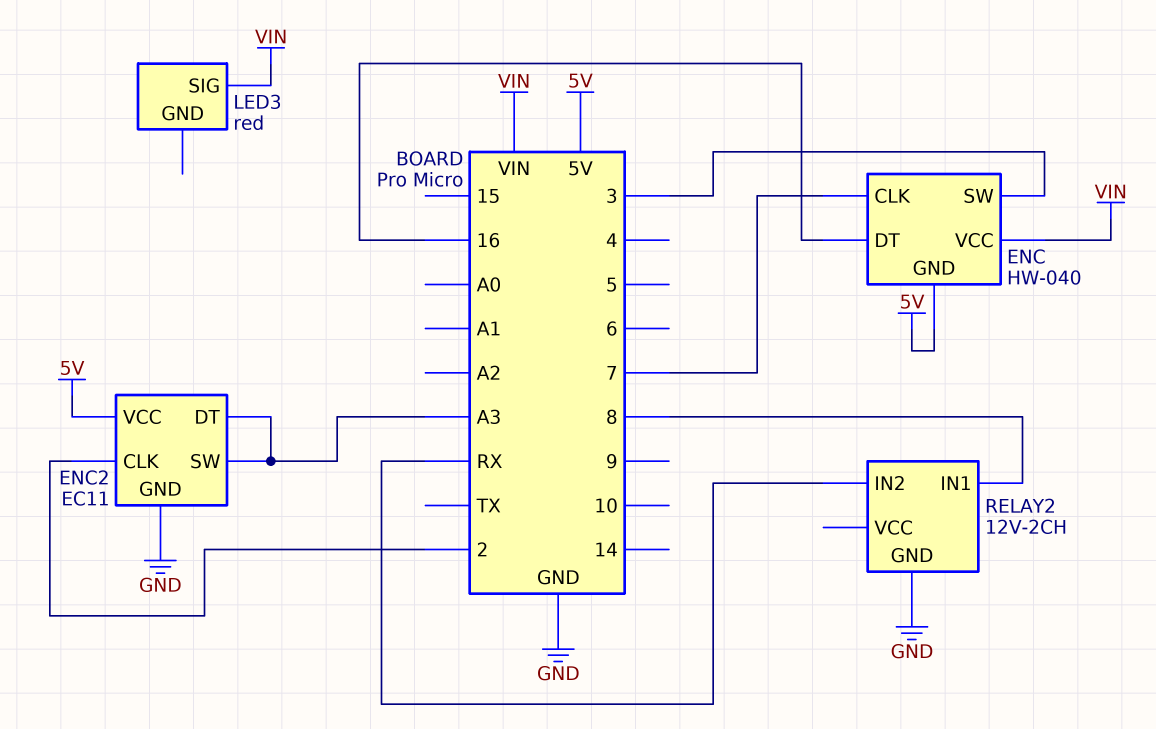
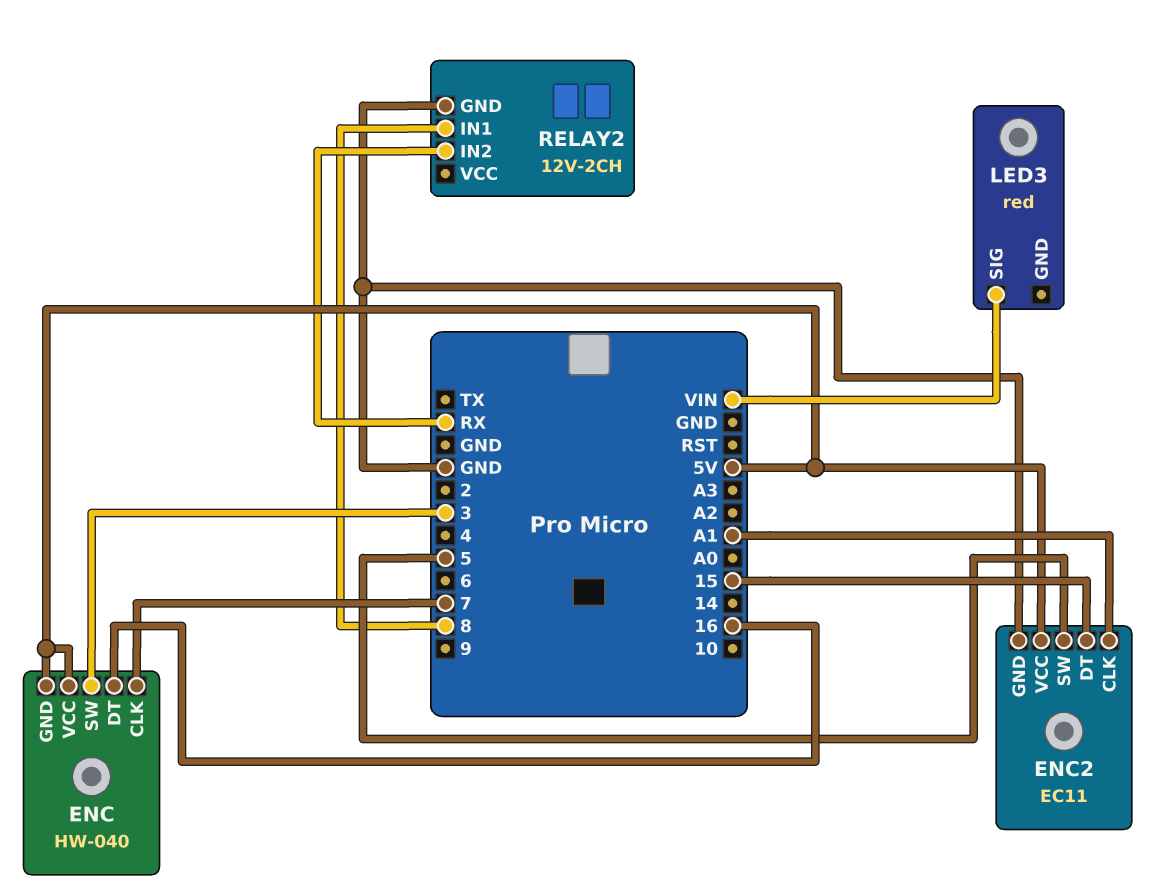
ENC pin VCC: VIN -> 5V
ENC2 pin CLK: 2 -> A1
ENC2 pin DT: A3 -> 15
ENC2 pin SW: A3 -> 5

